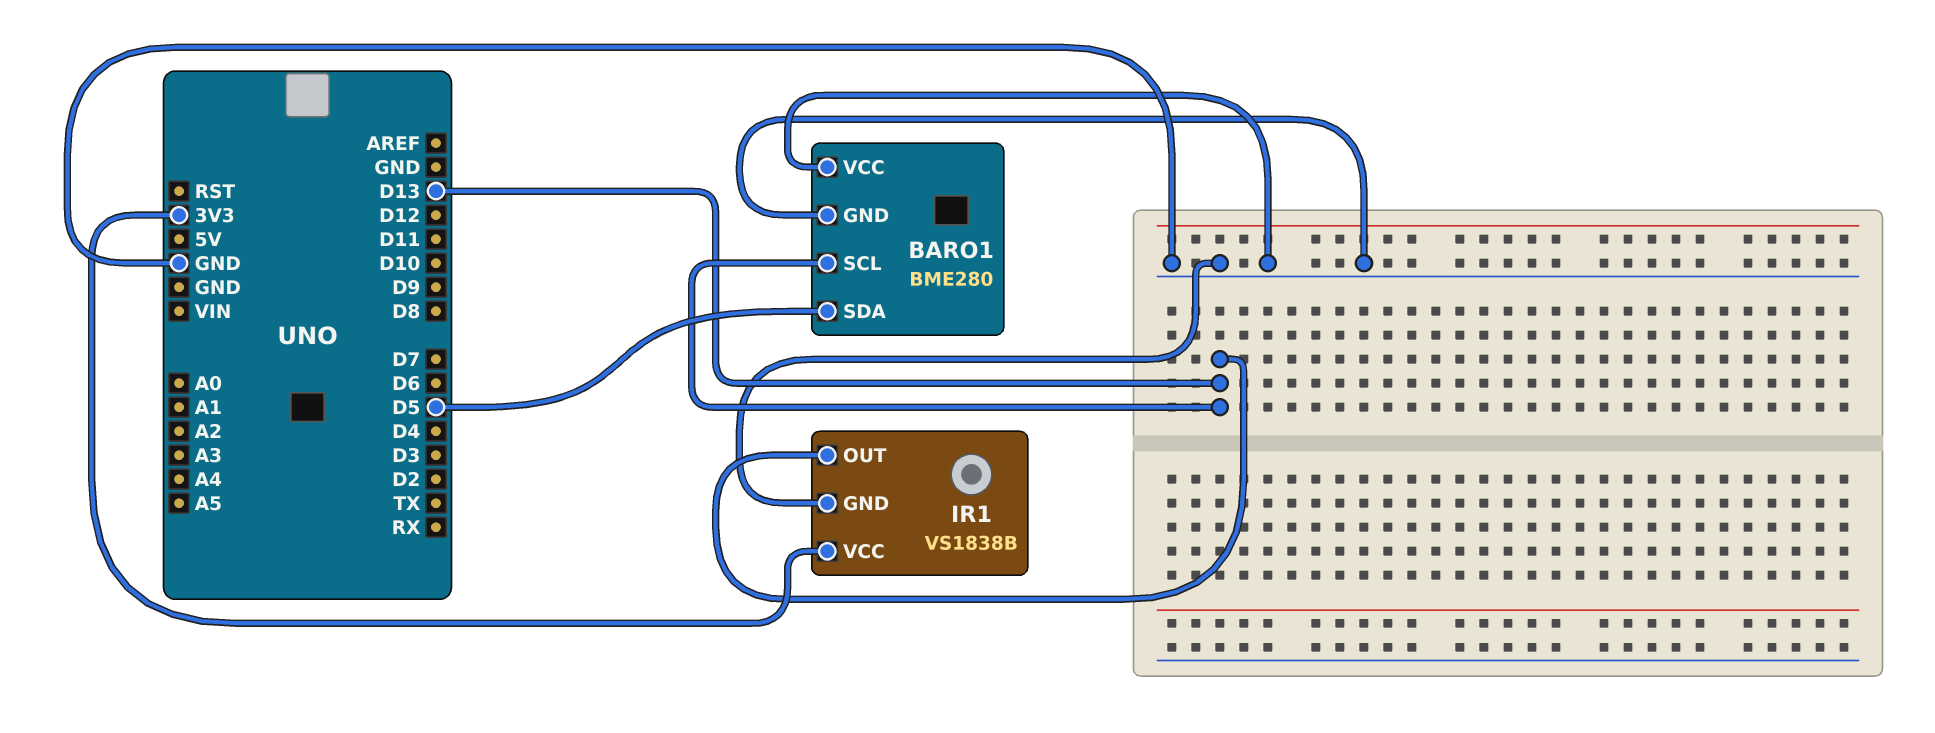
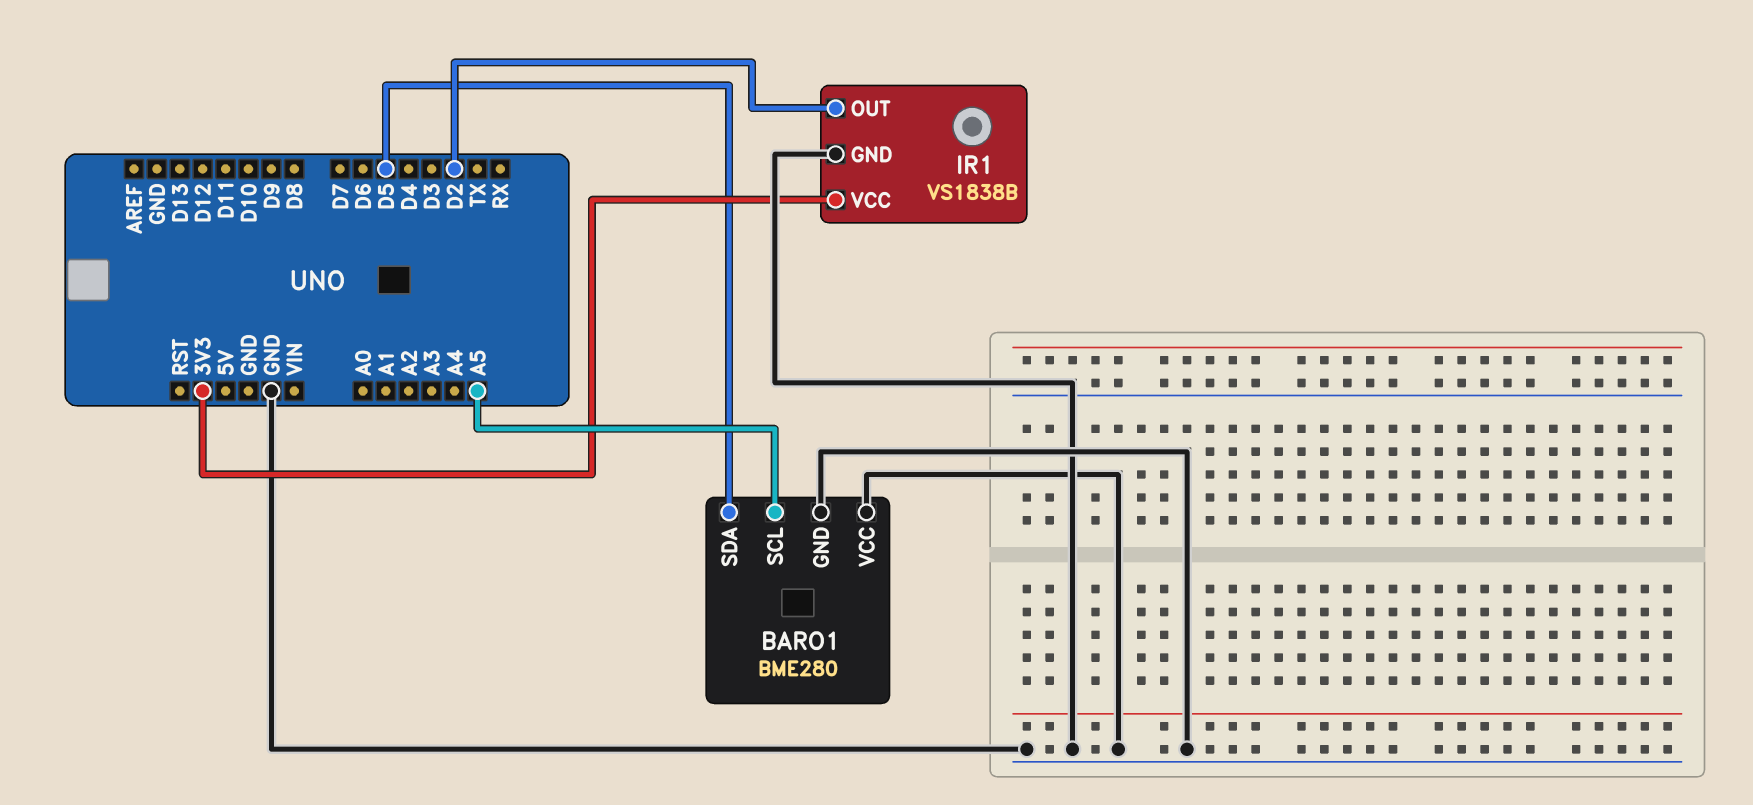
BARO1 pin SCL: D13 -> A5
IR1 pin OUT: D13 -> D2

